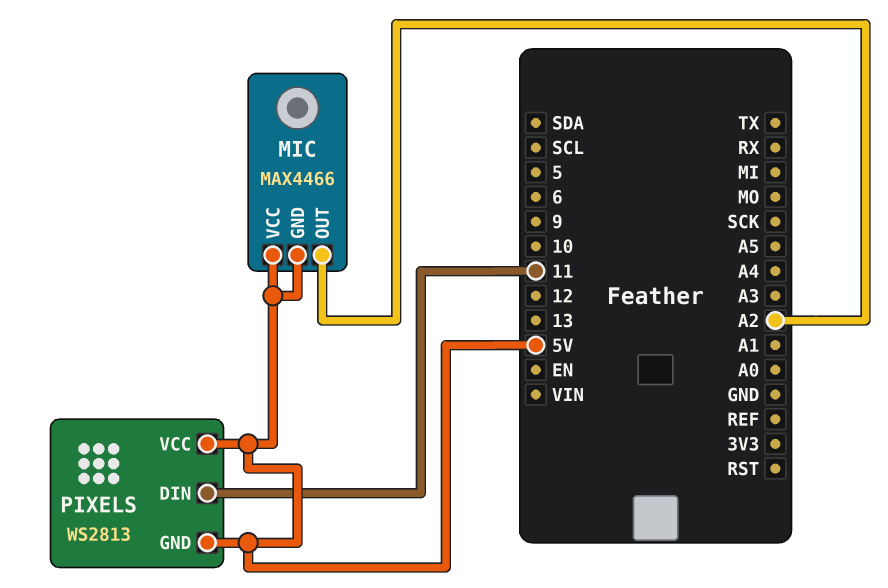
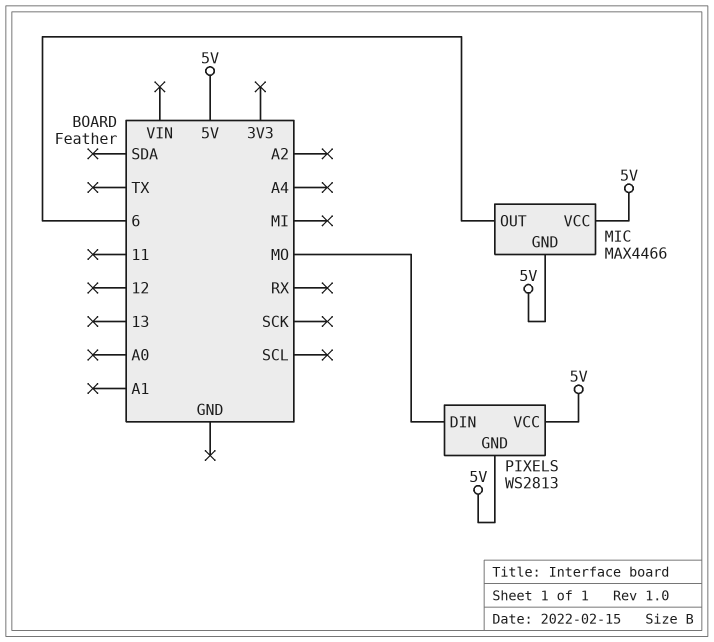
MIC pin OUT: A2 -> 6
PIXELS pin DIN: 11 -> MO

